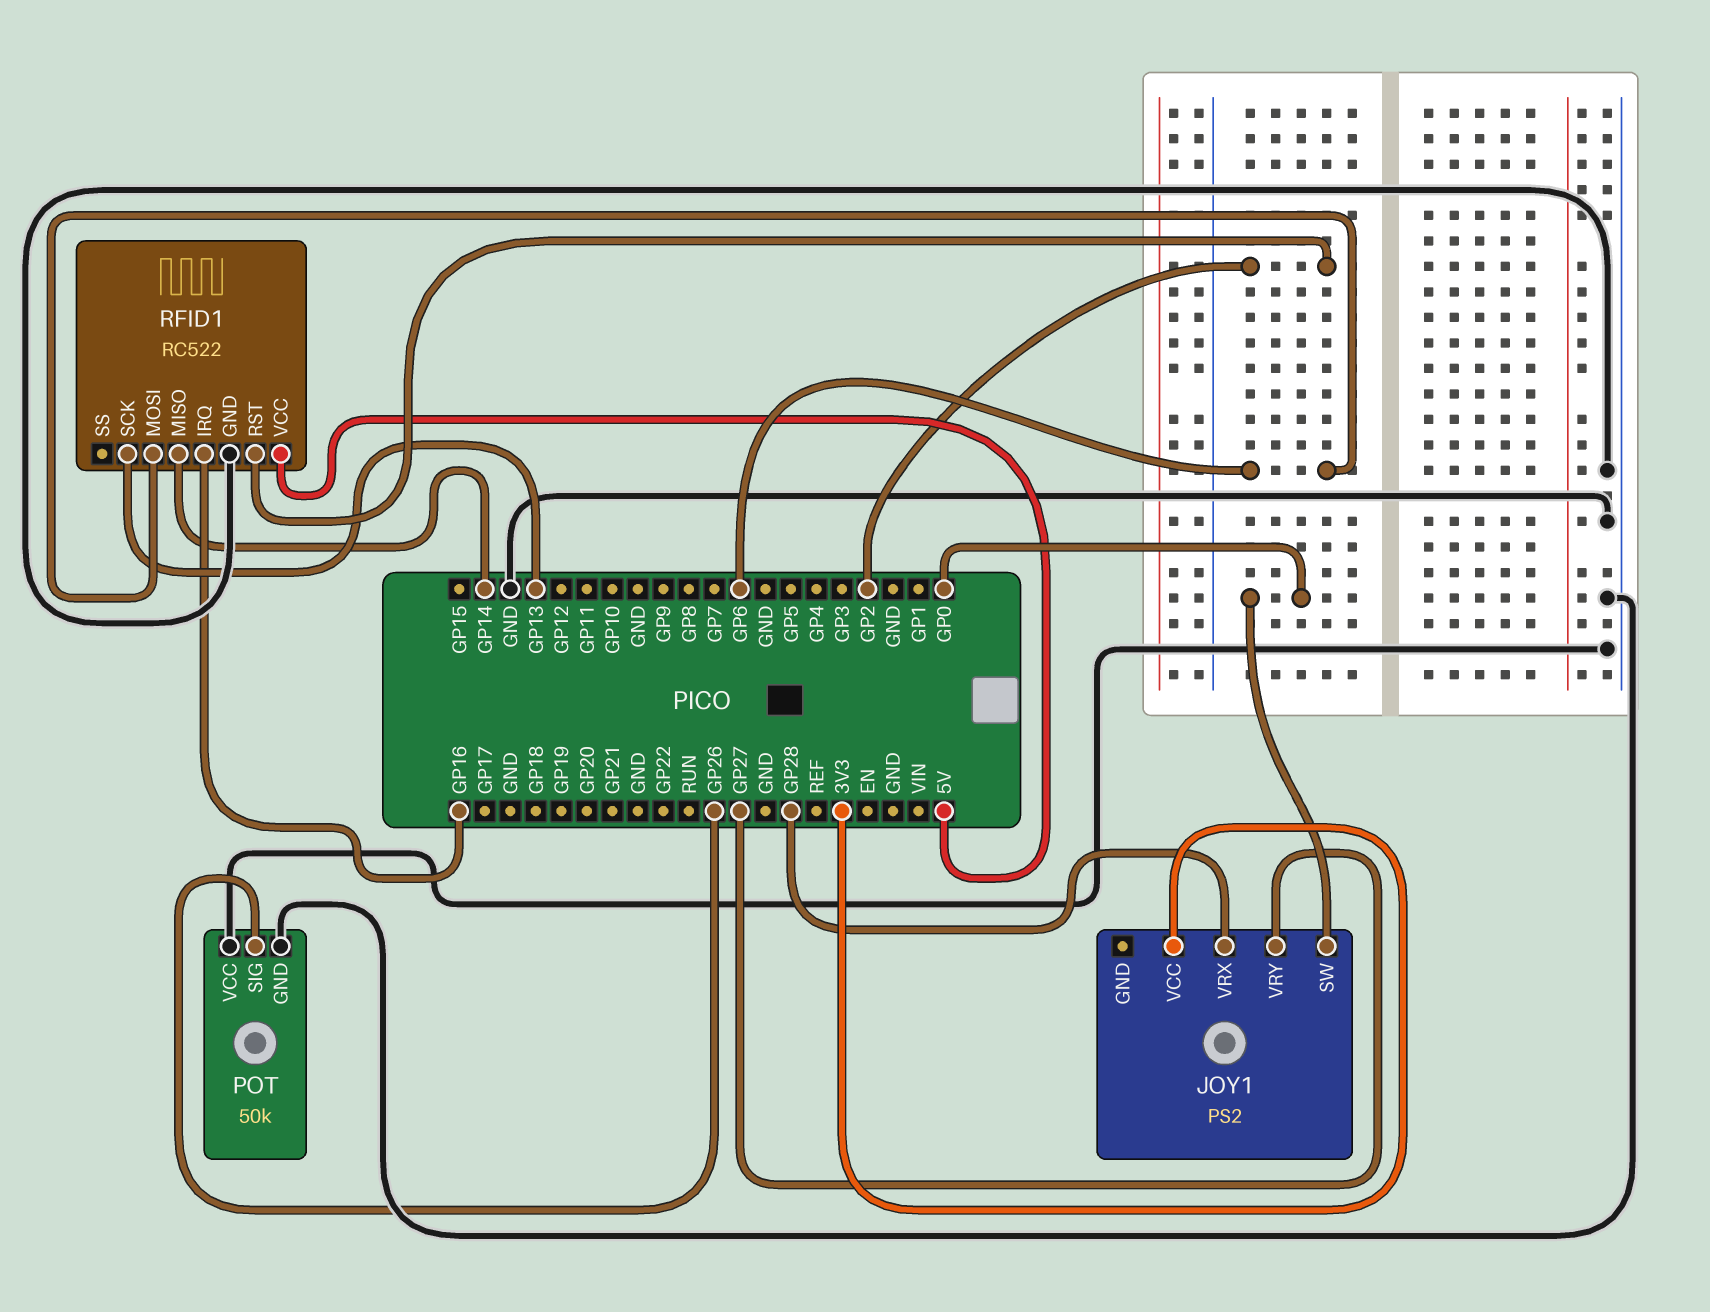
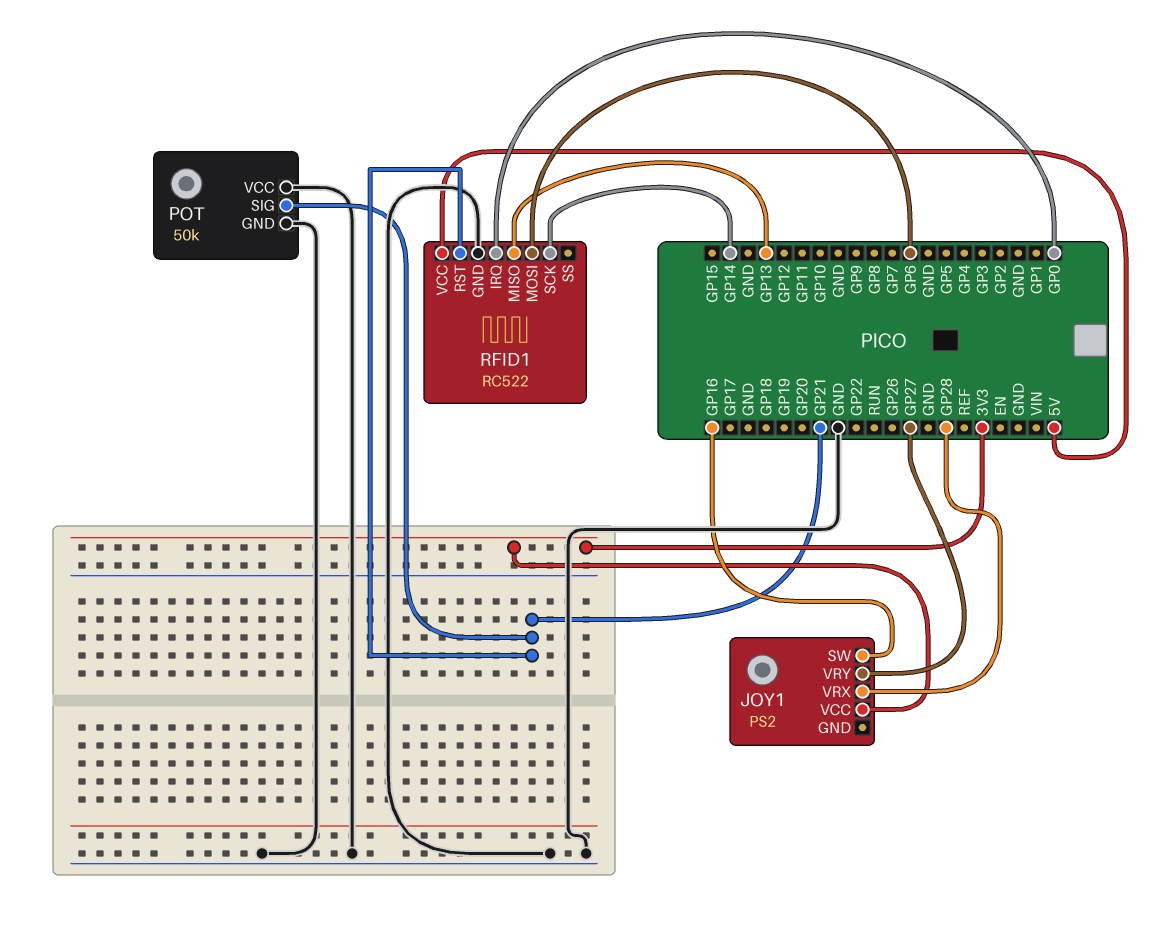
JOY1 pin SW: GP0 -> GP16
POT pin SIG: GP26 -> GP21
RFID1 pin IRQ: GP16 -> GP0
RFID1 pin MISO: GP14 -> GP13
RFID1 pin RST: GP2 -> GP21
RFID1 pin SCK: GP13 -> GP14

